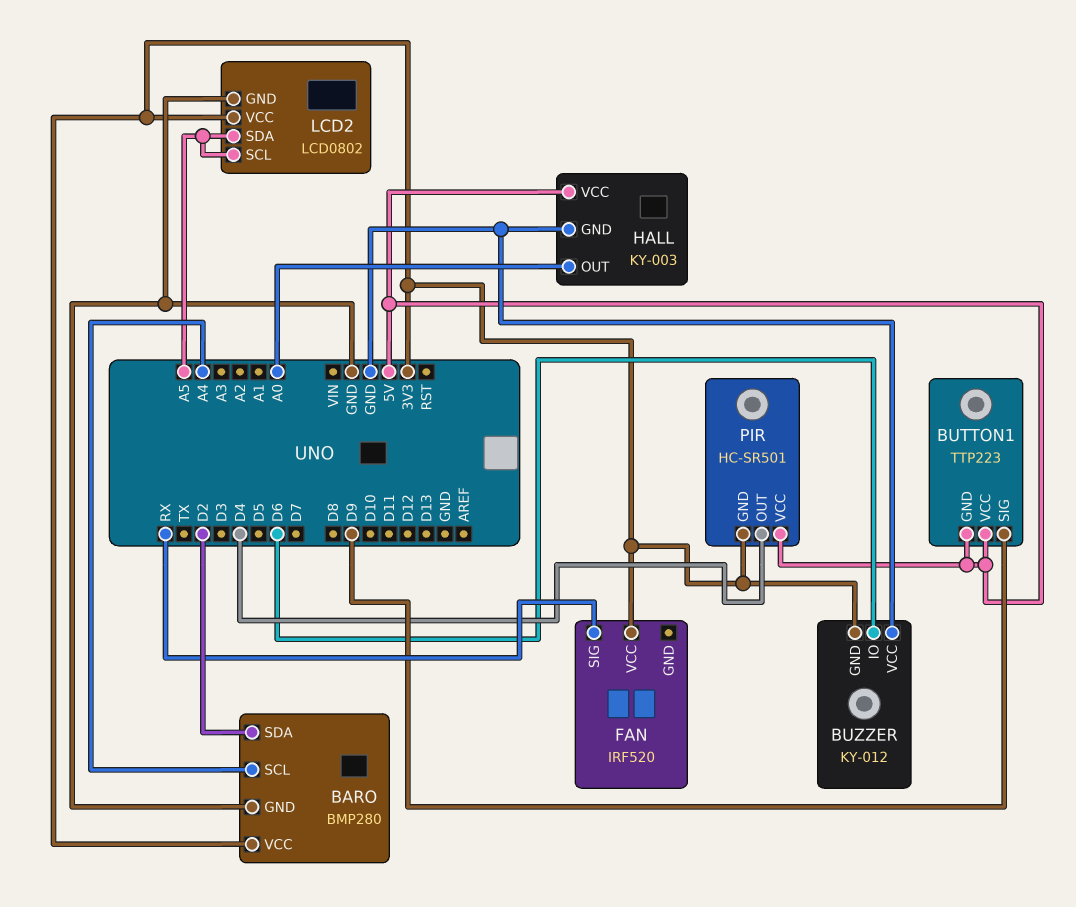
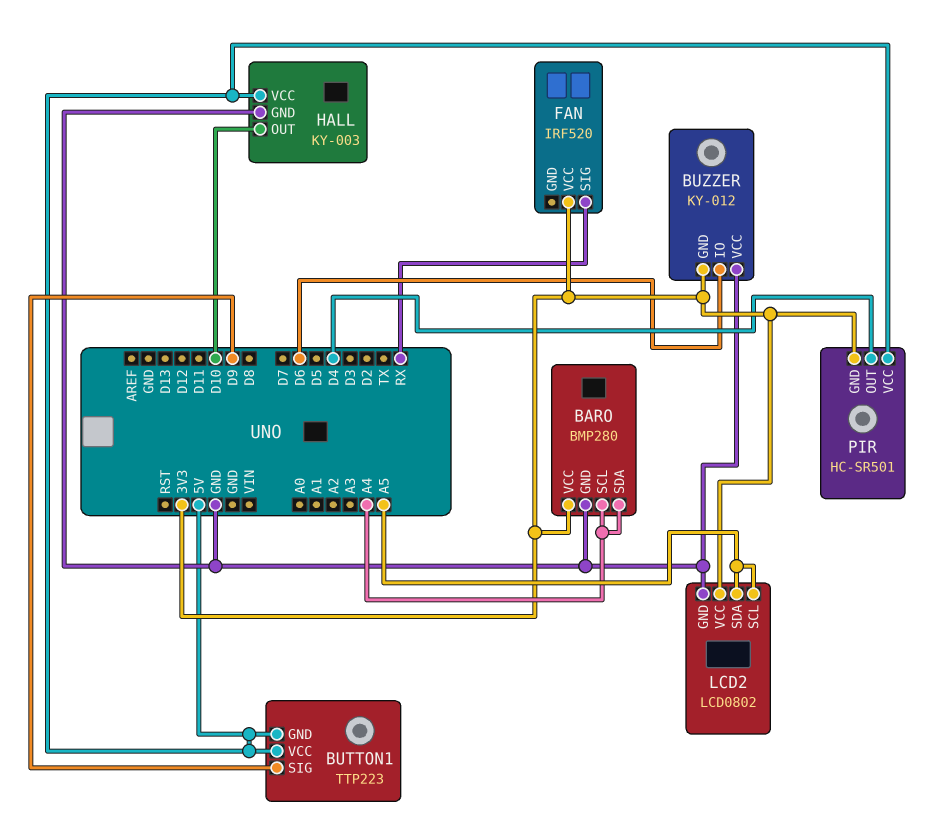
BARO pin SDA: D2 -> A4
HALL pin OUT: A0 -> D10

